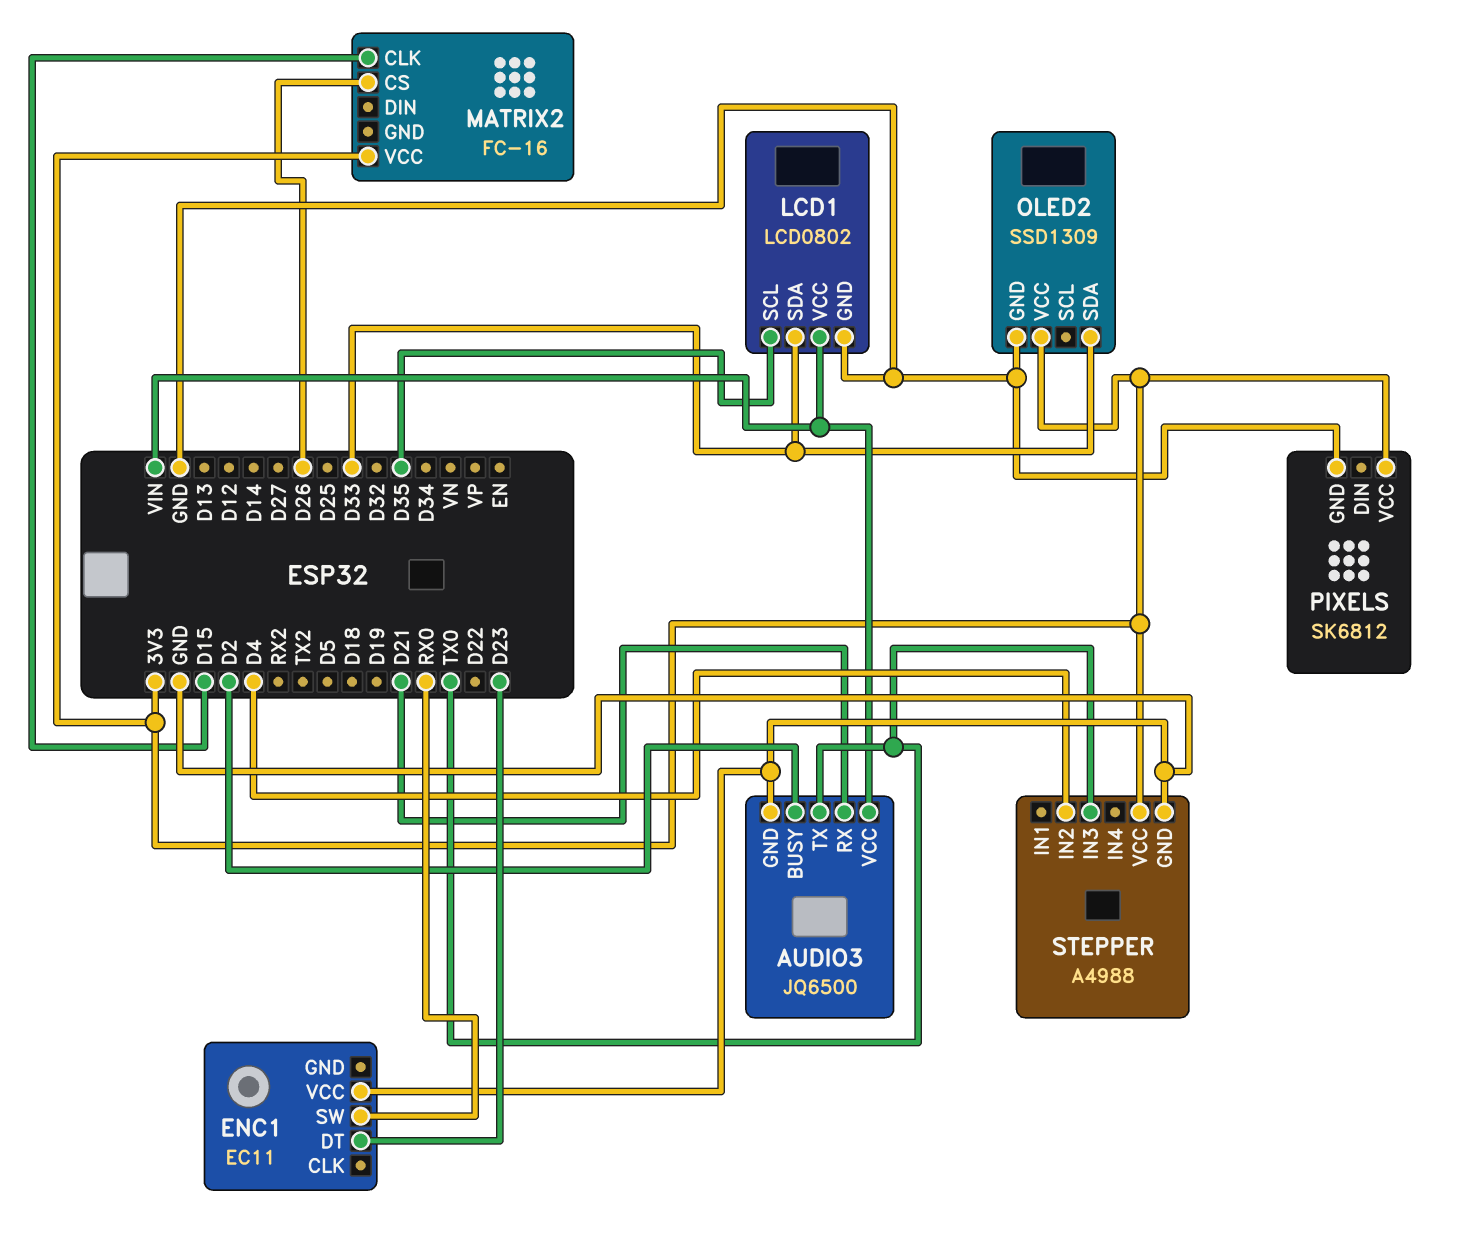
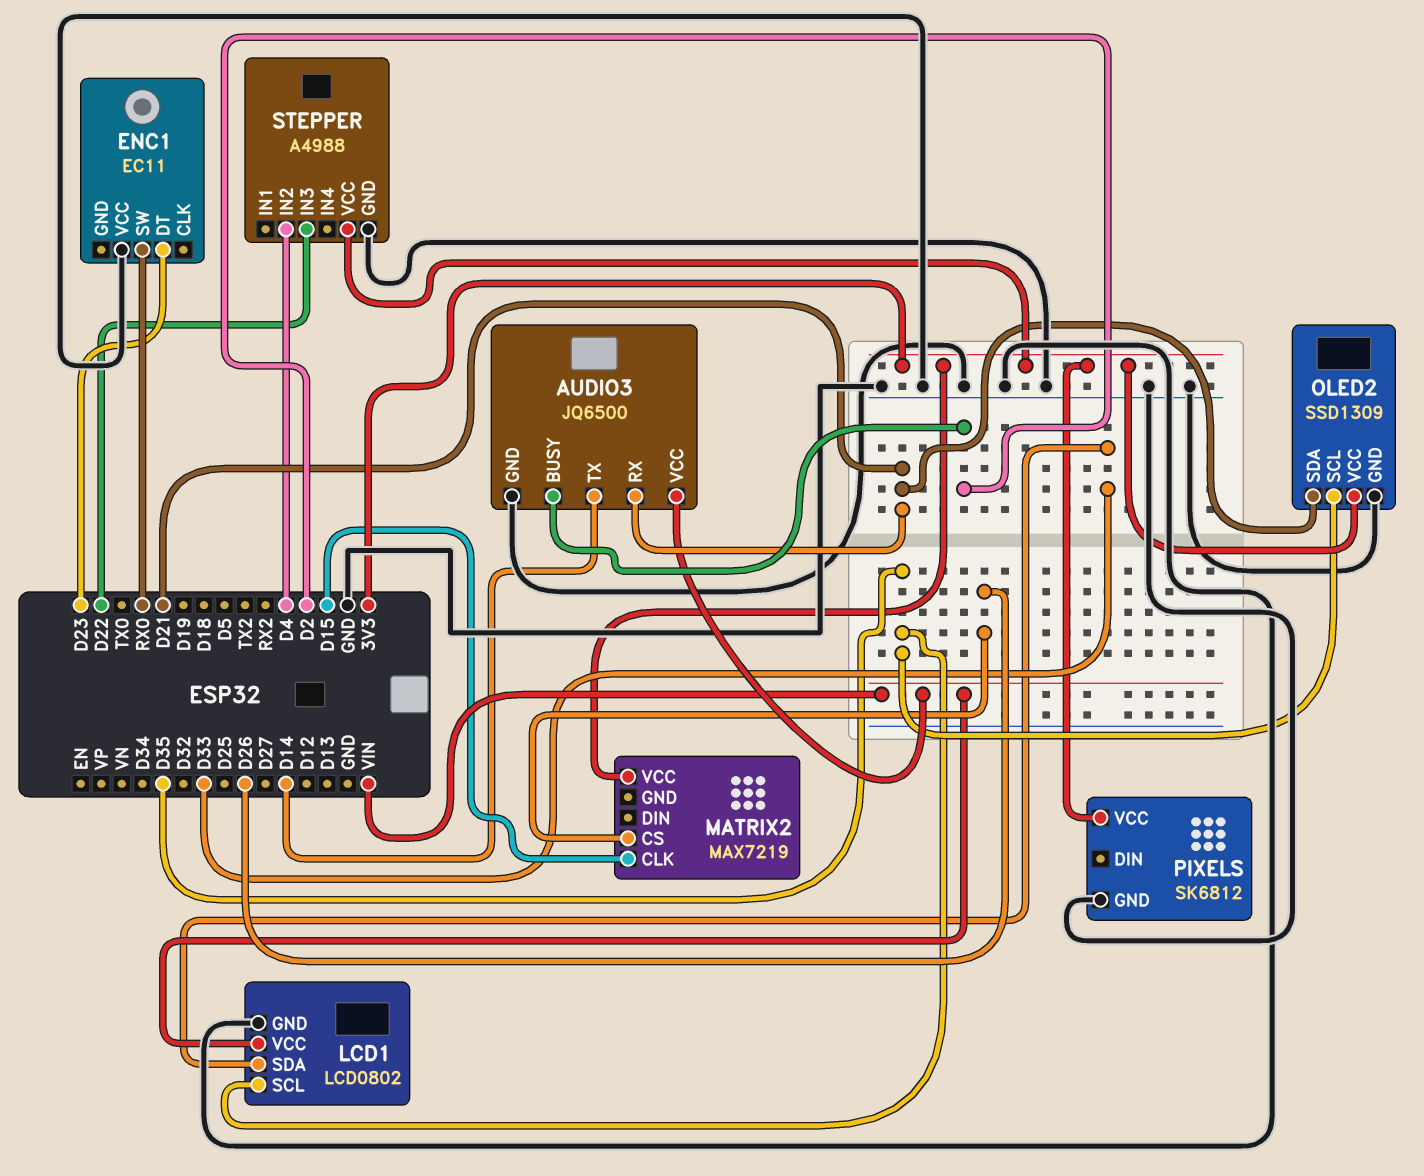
AUDIO3 pin TX: TX0 -> D14
MATRIX2: FC-16 -> MAX7219
OLED2 pin SCL: none -> D35
OLED2 pin SDA: D33 -> D21
STEPPER pin IN3: TX0 -> D22

